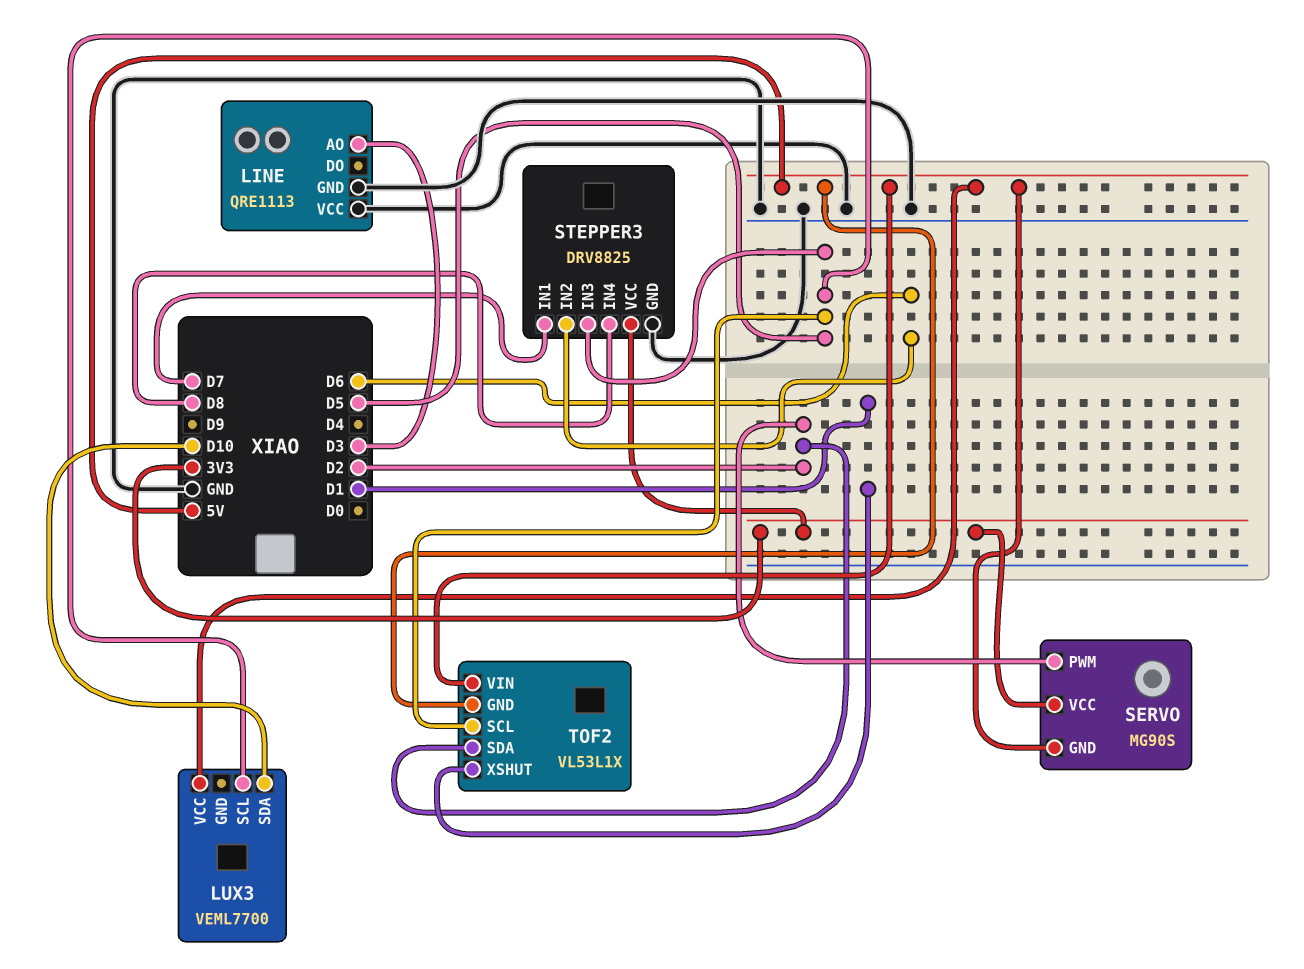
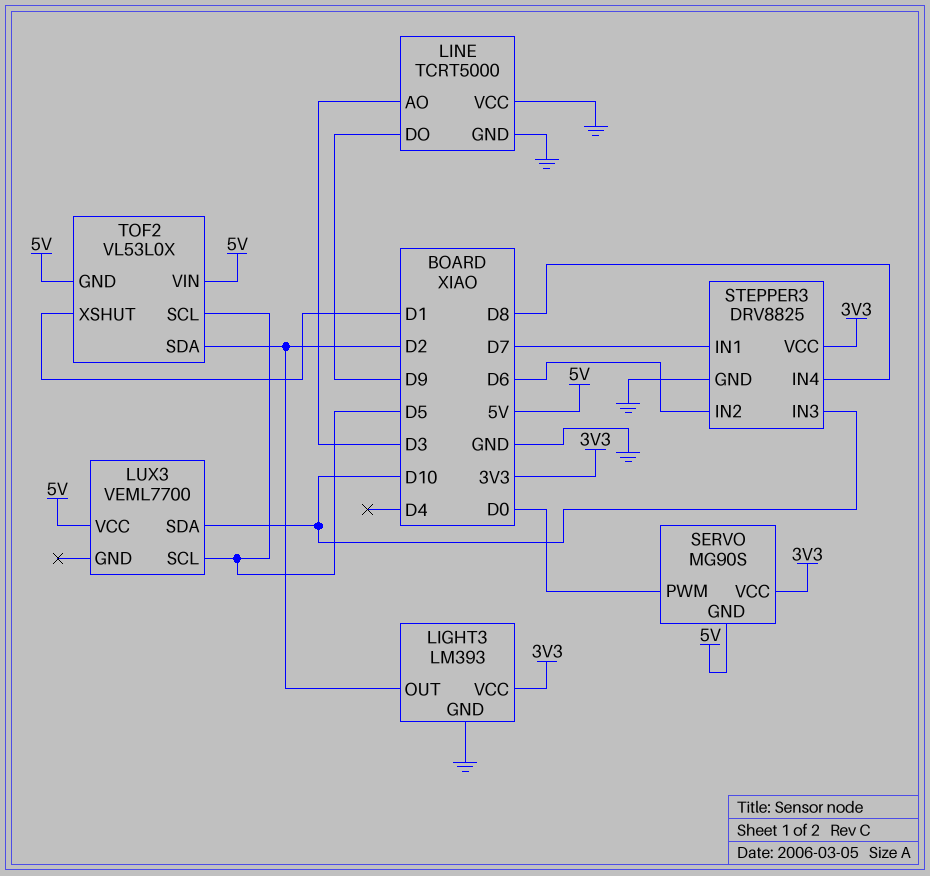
LIGHT3: none -> LM393
LIGHT3 pin GND: none -> GND
LIGHT3 pin OUT: none -> D2
LIGHT3 pin VCC: none -> 3V3
LINE: QRE1113 -> TCRT5000
LINE pin DO: none -> D9
SERVO pin PWM: D2 -> D0
STEPPER3 pin IN3: D5 -> D10
TOF2: VL53L1X -> VL53L0X

